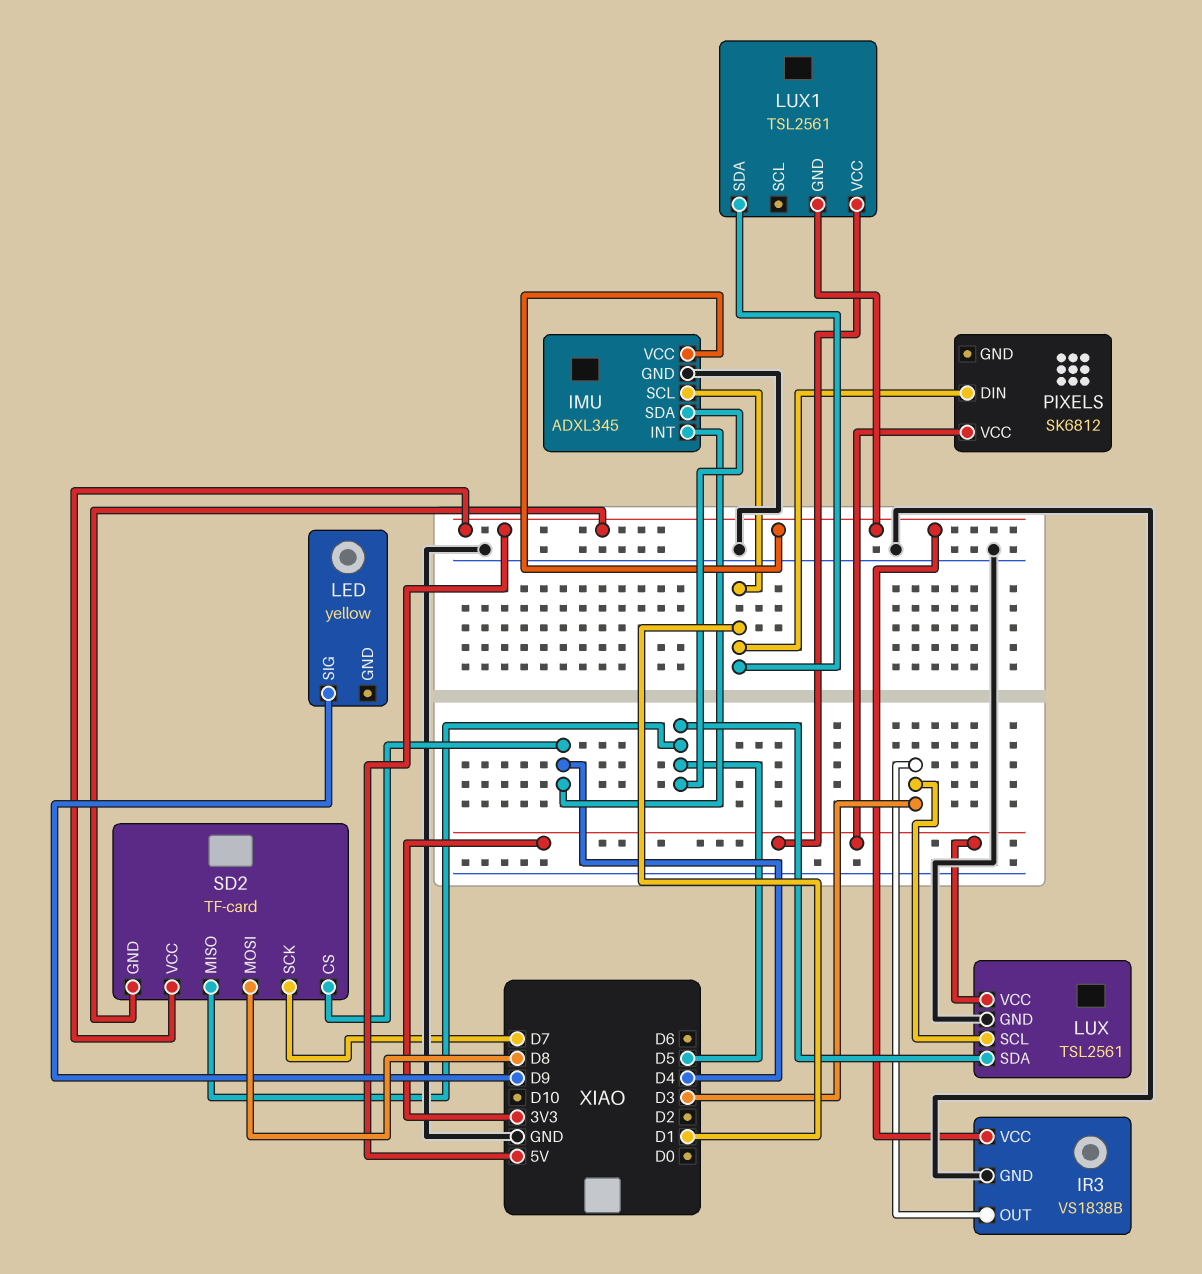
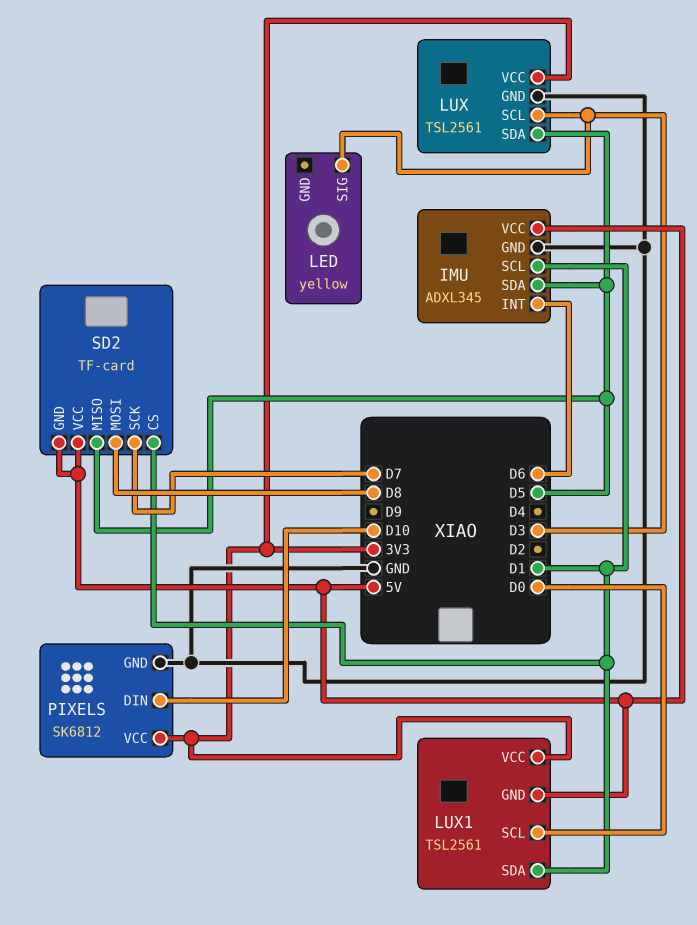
IMU pin INT: D4 -> D6
IR3: VS1838B -> none
IR3 pin GND: GND -> none
IR3 pin OUT: D3 -> none
IR3 pin VCC: 5V -> none
LED pin SIG: D9 -> D3
LUX1 pin SCL: none -> D0
PIXELS pin DIN: D1 -> D10
PIXELS pin GND: none -> GND
SD2 pin CS: D4 -> D1

